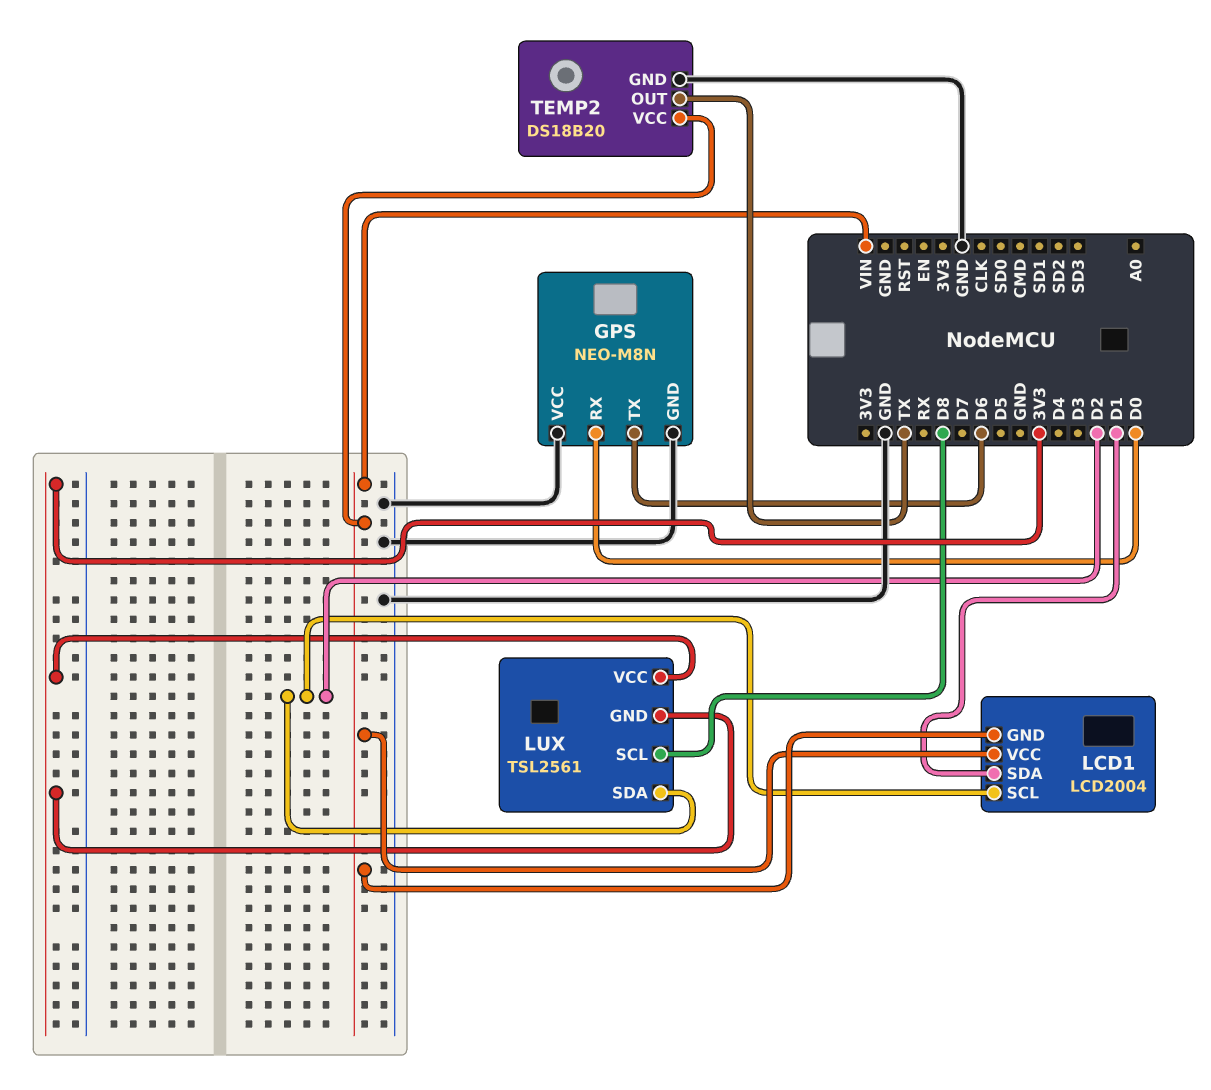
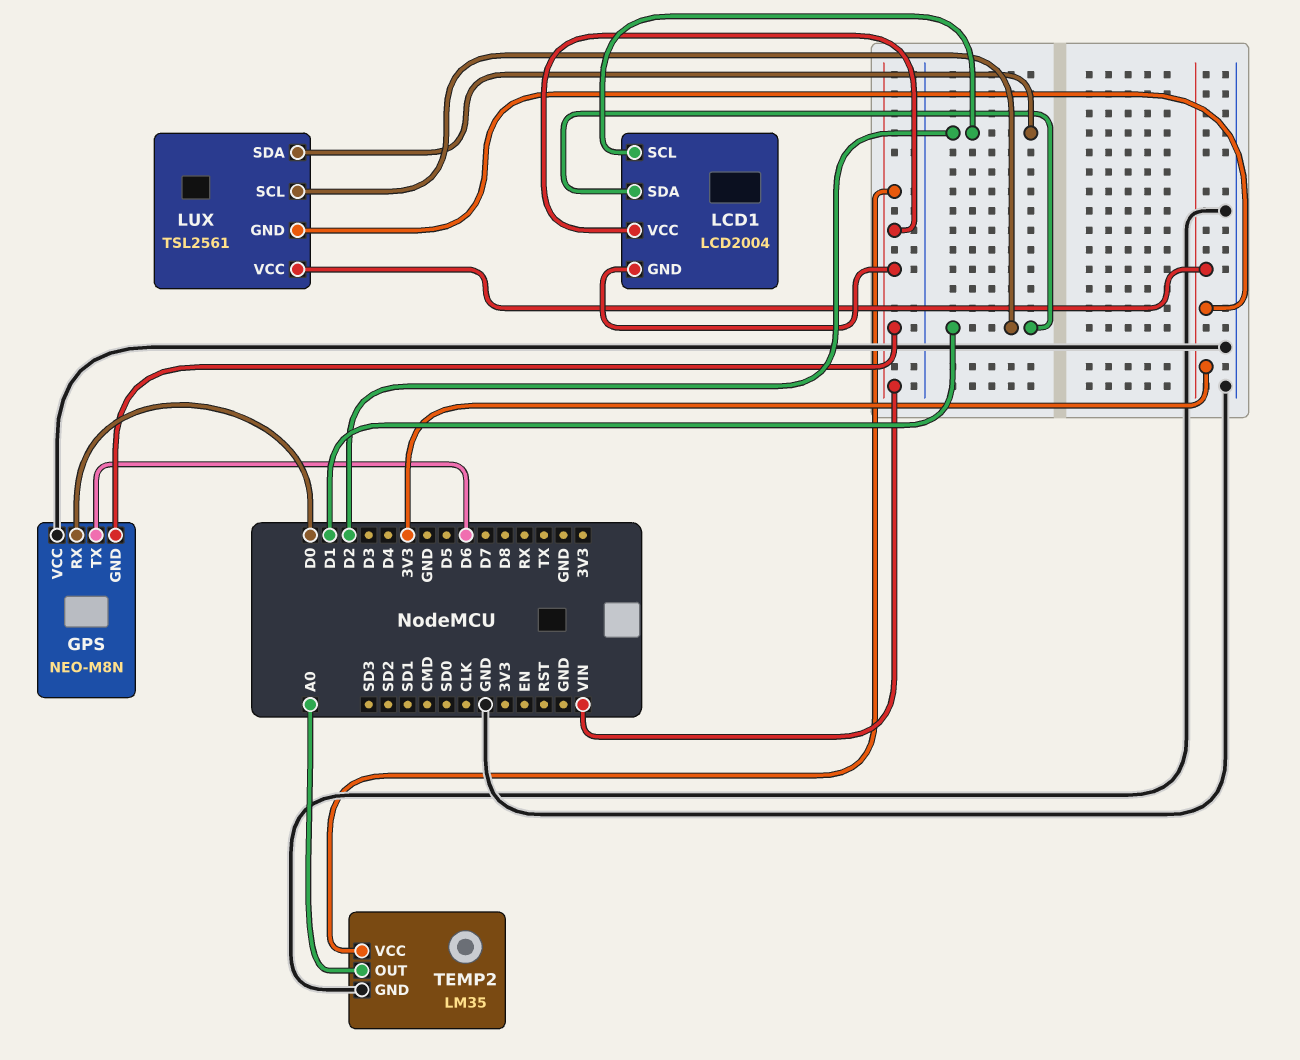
GPS pin GND: GND -> VIN
LUX pin SCL: D8 -> D1
TEMP2: DS18B20 -> LM35
TEMP2 pin OUT: TX -> A0

